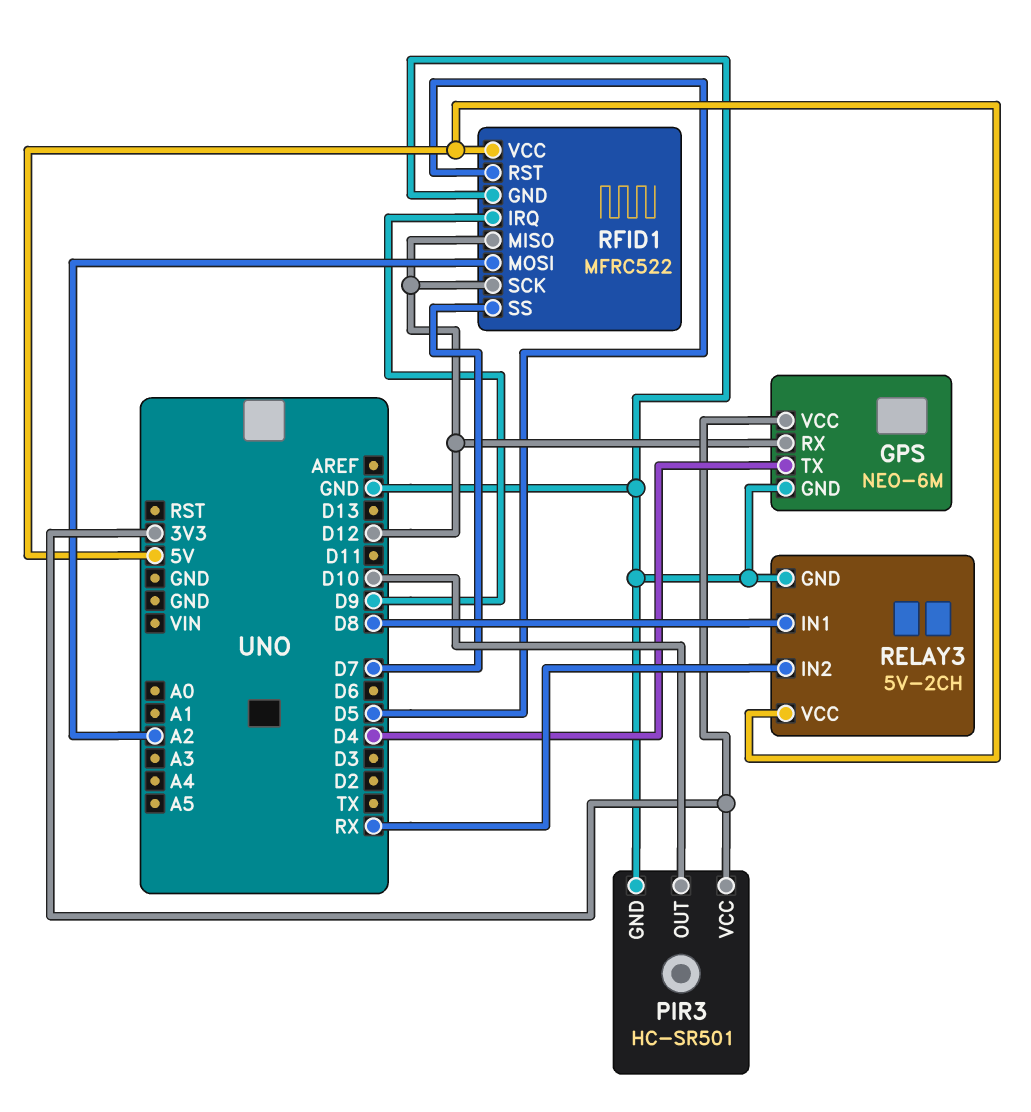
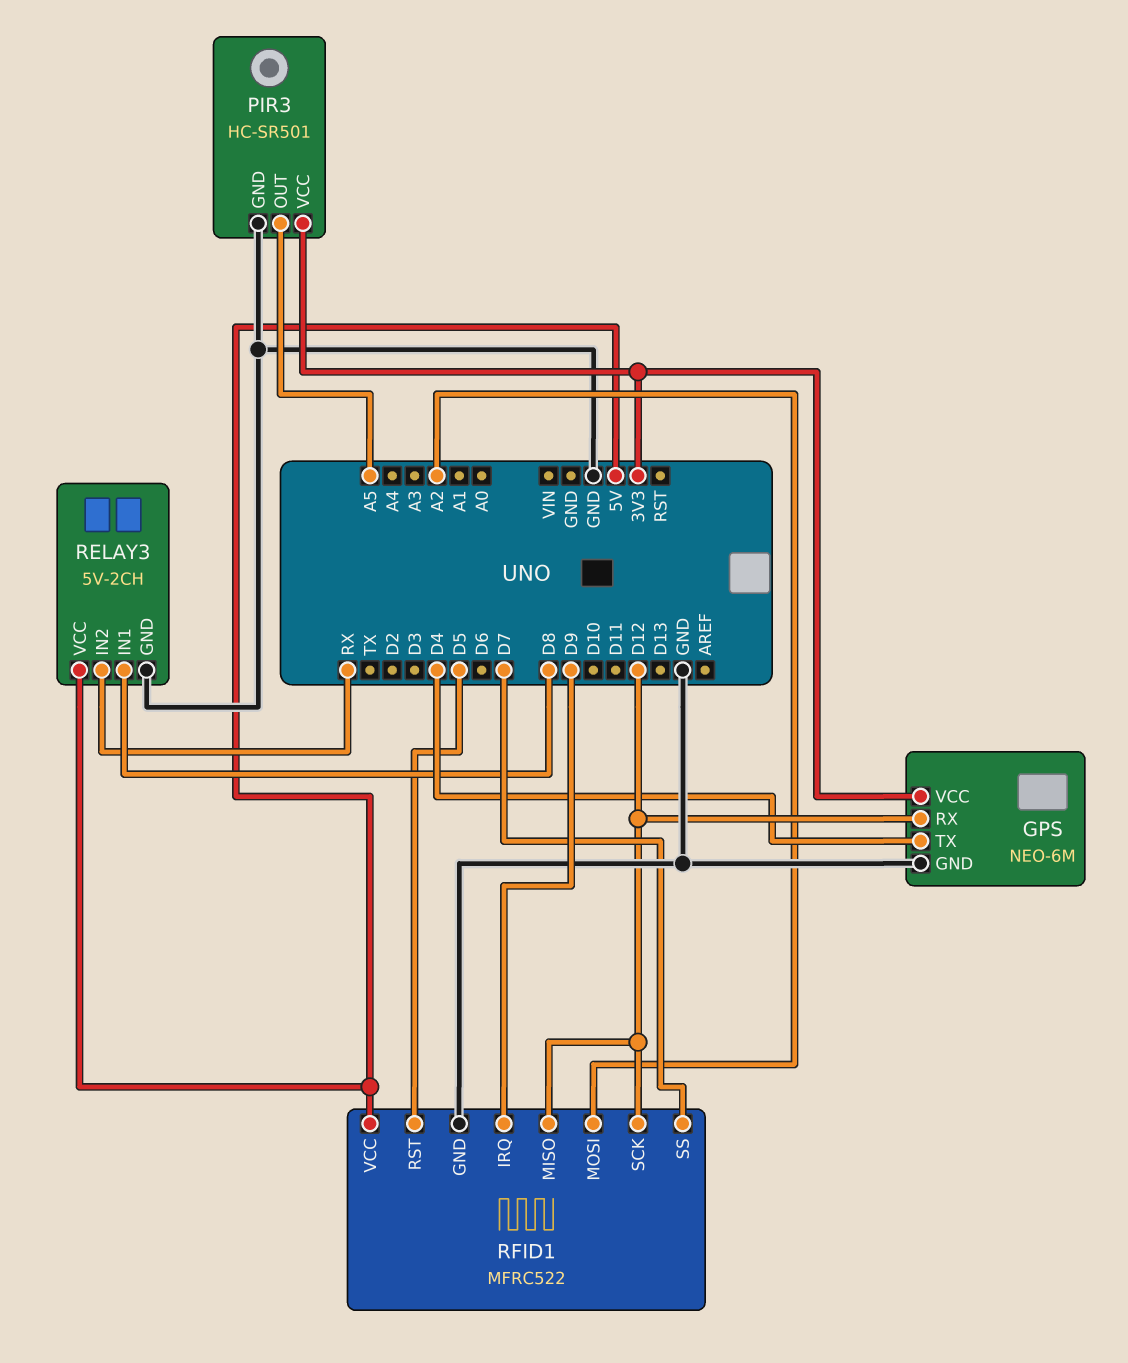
PIR3 pin OUT: D10 -> A5

